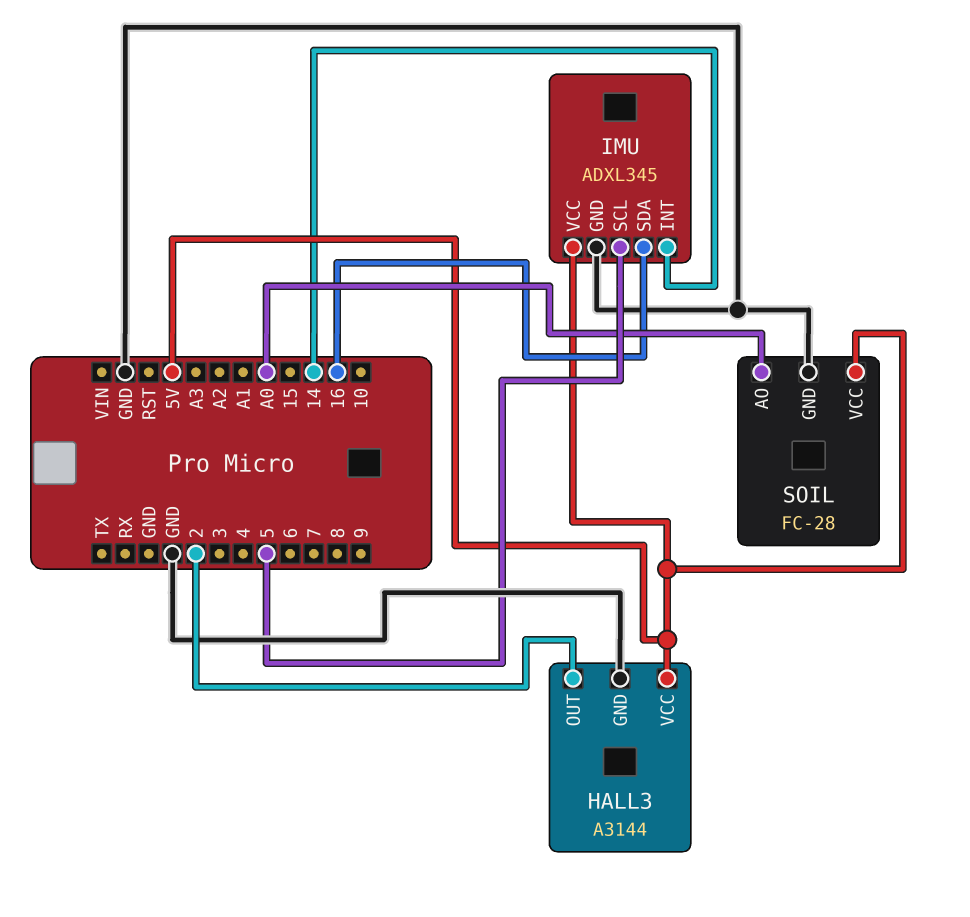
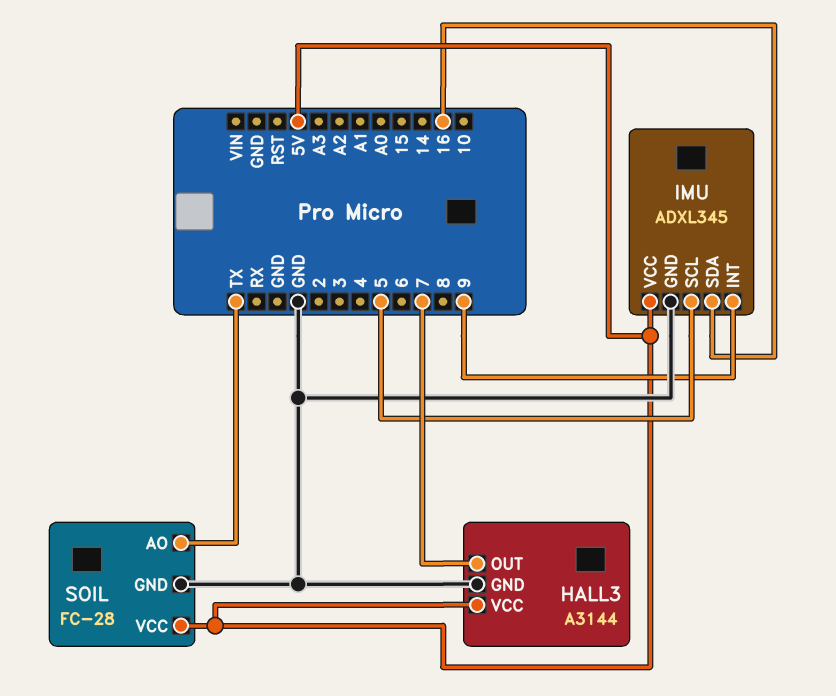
HALL3 pin OUT: 2 -> 7
IMU pin INT: 14 -> 9
SOIL pin AO: A0 -> TX

